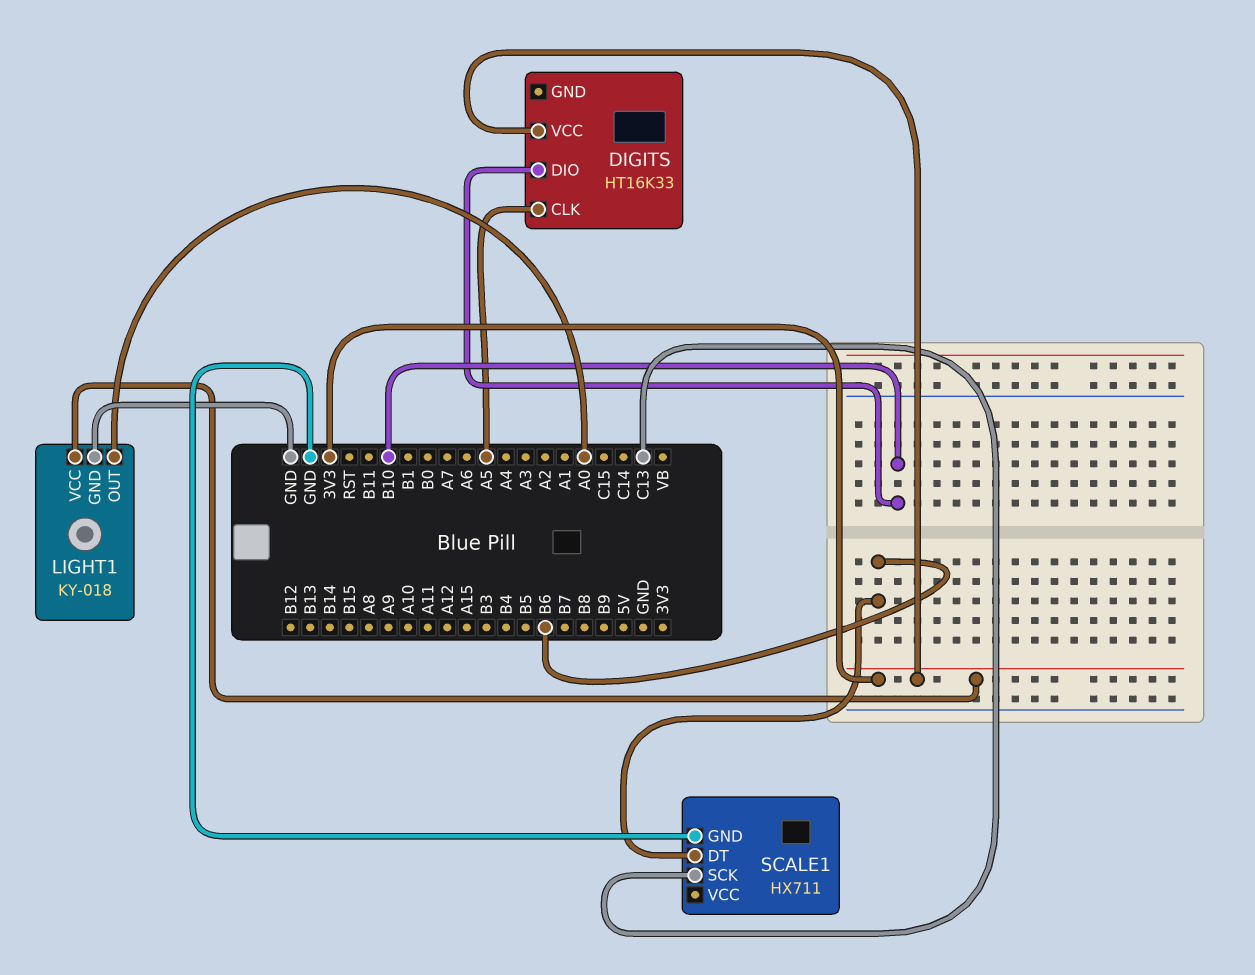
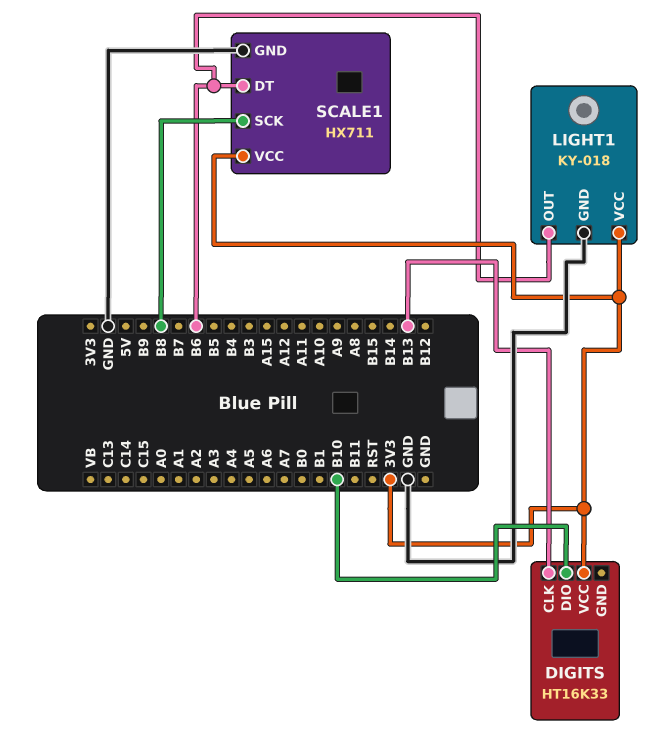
DIGITS pin CLK: A5 -> B13
LIGHT1 pin OUT: A0 -> B6
SCALE1 pin SCK: C13 -> B8
SCALE1 pin VCC: none -> 3V3

